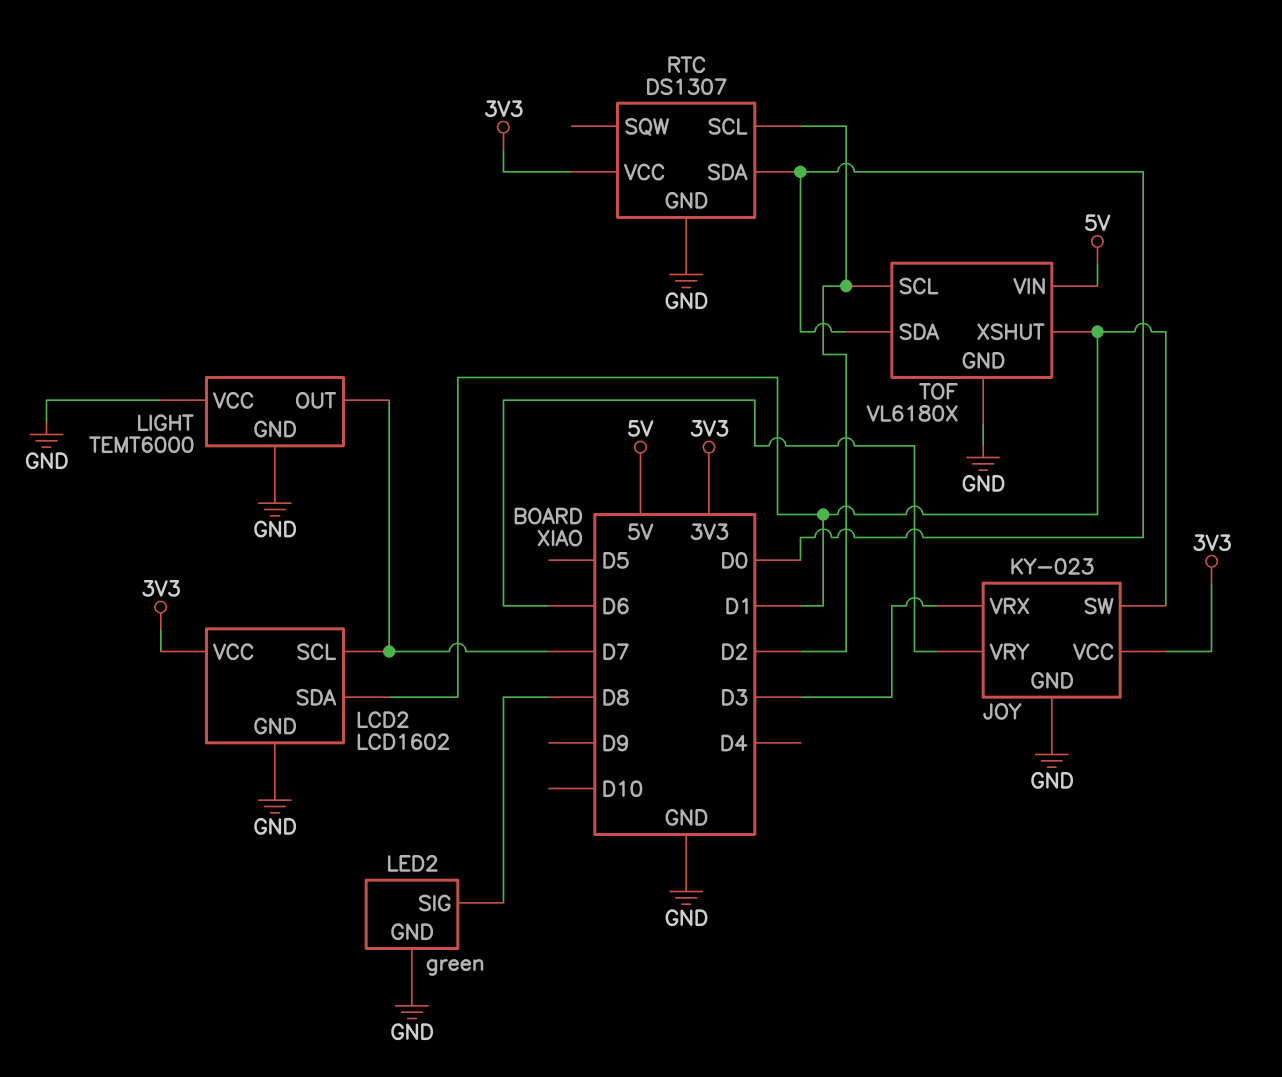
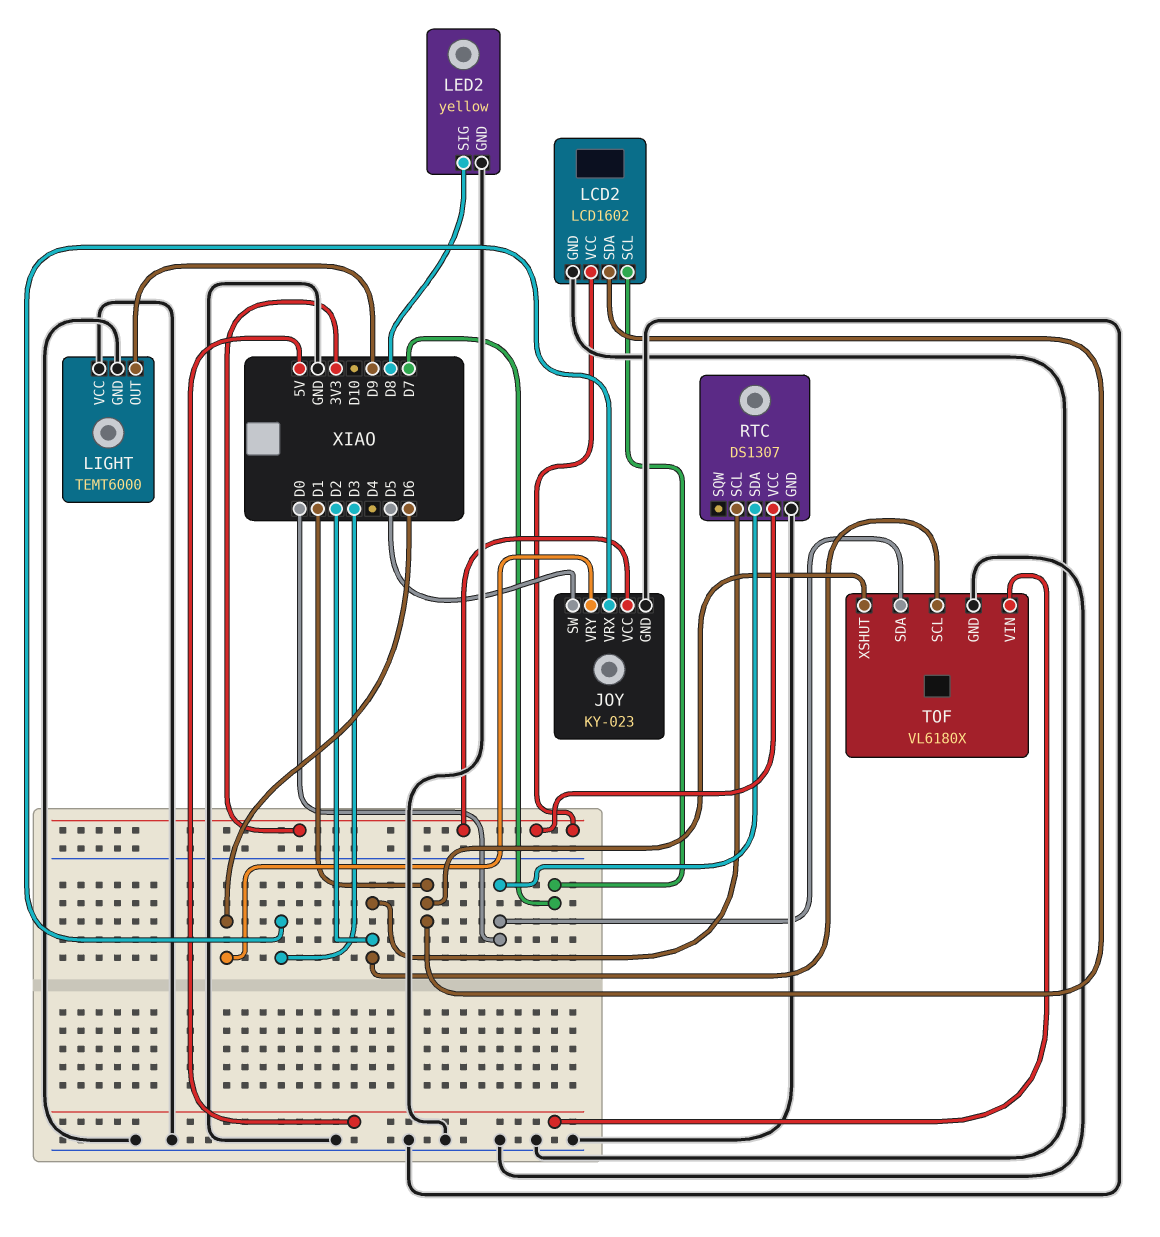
JOY pin SW: D1 -> D5
LED2: green -> yellow
LIGHT pin OUT: D7 -> D9

